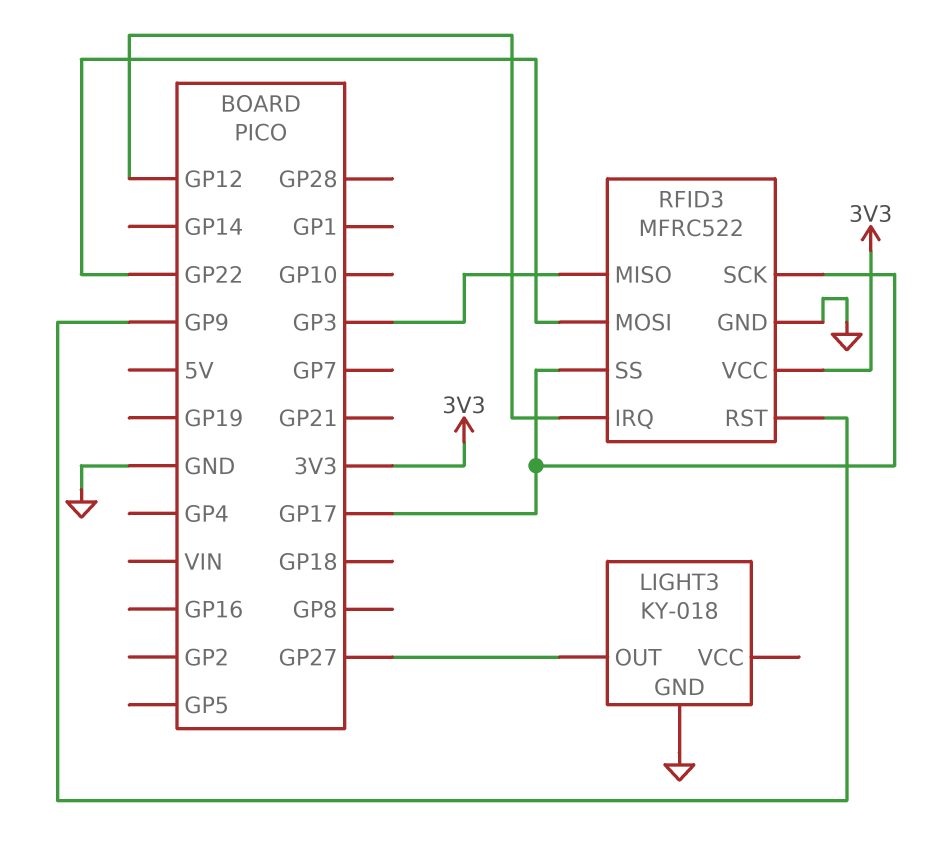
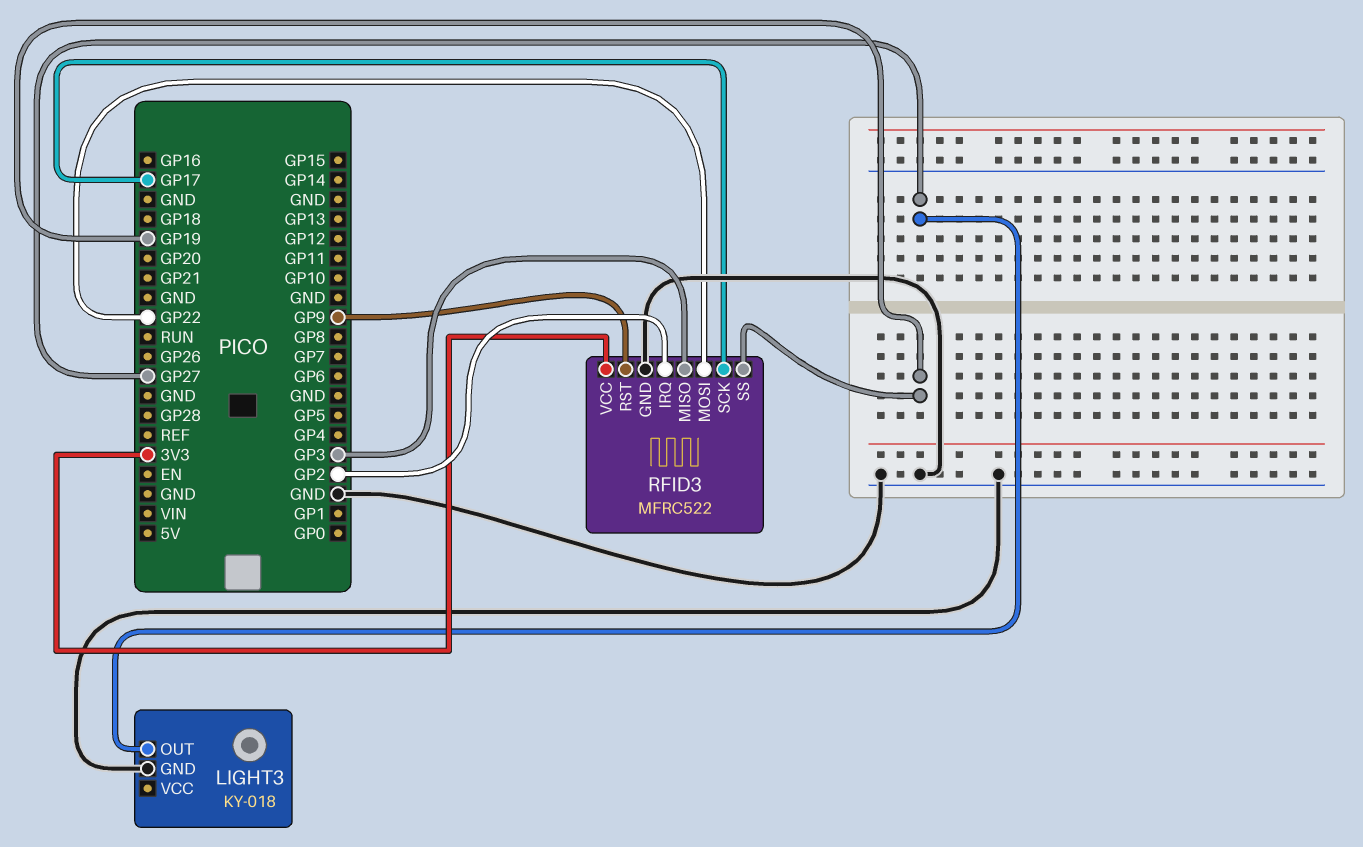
RFID3 pin IRQ: GP12 -> GP2
RFID3 pin SS: GP17 -> GP19

